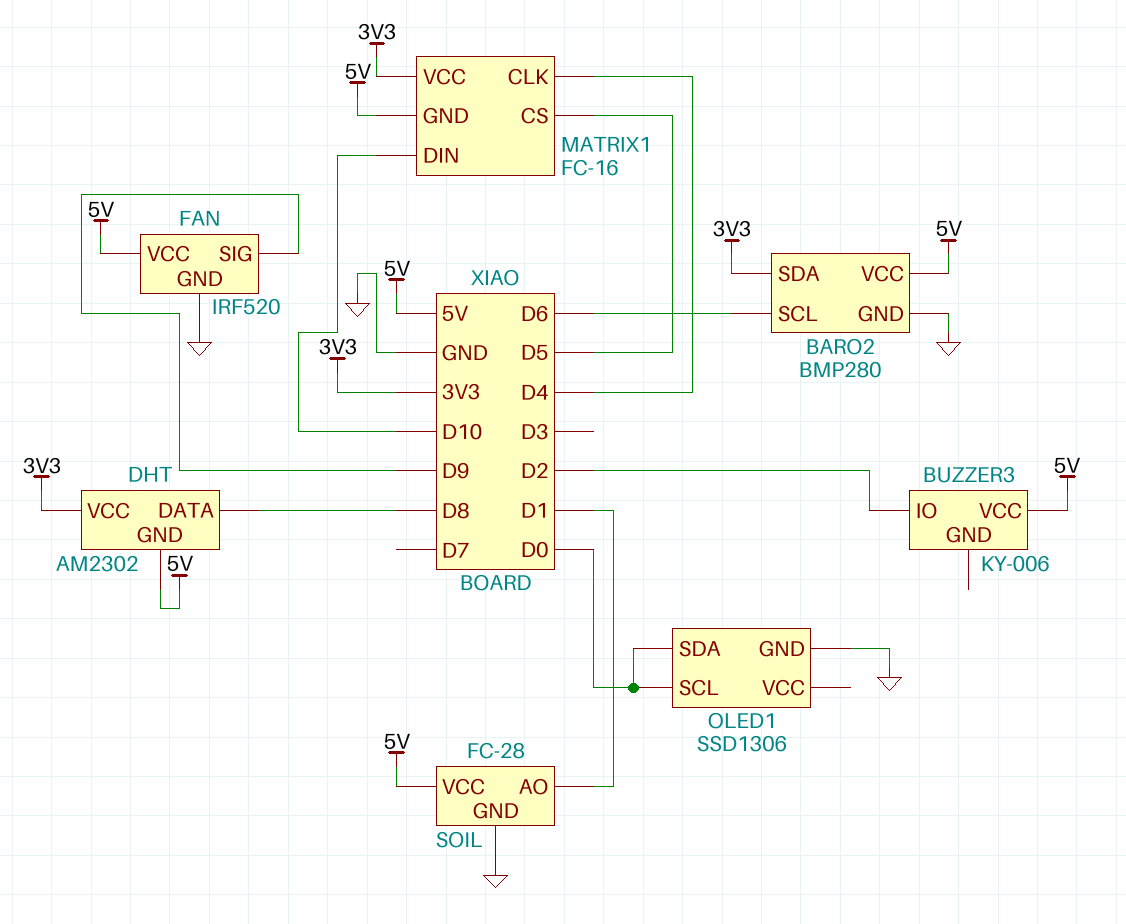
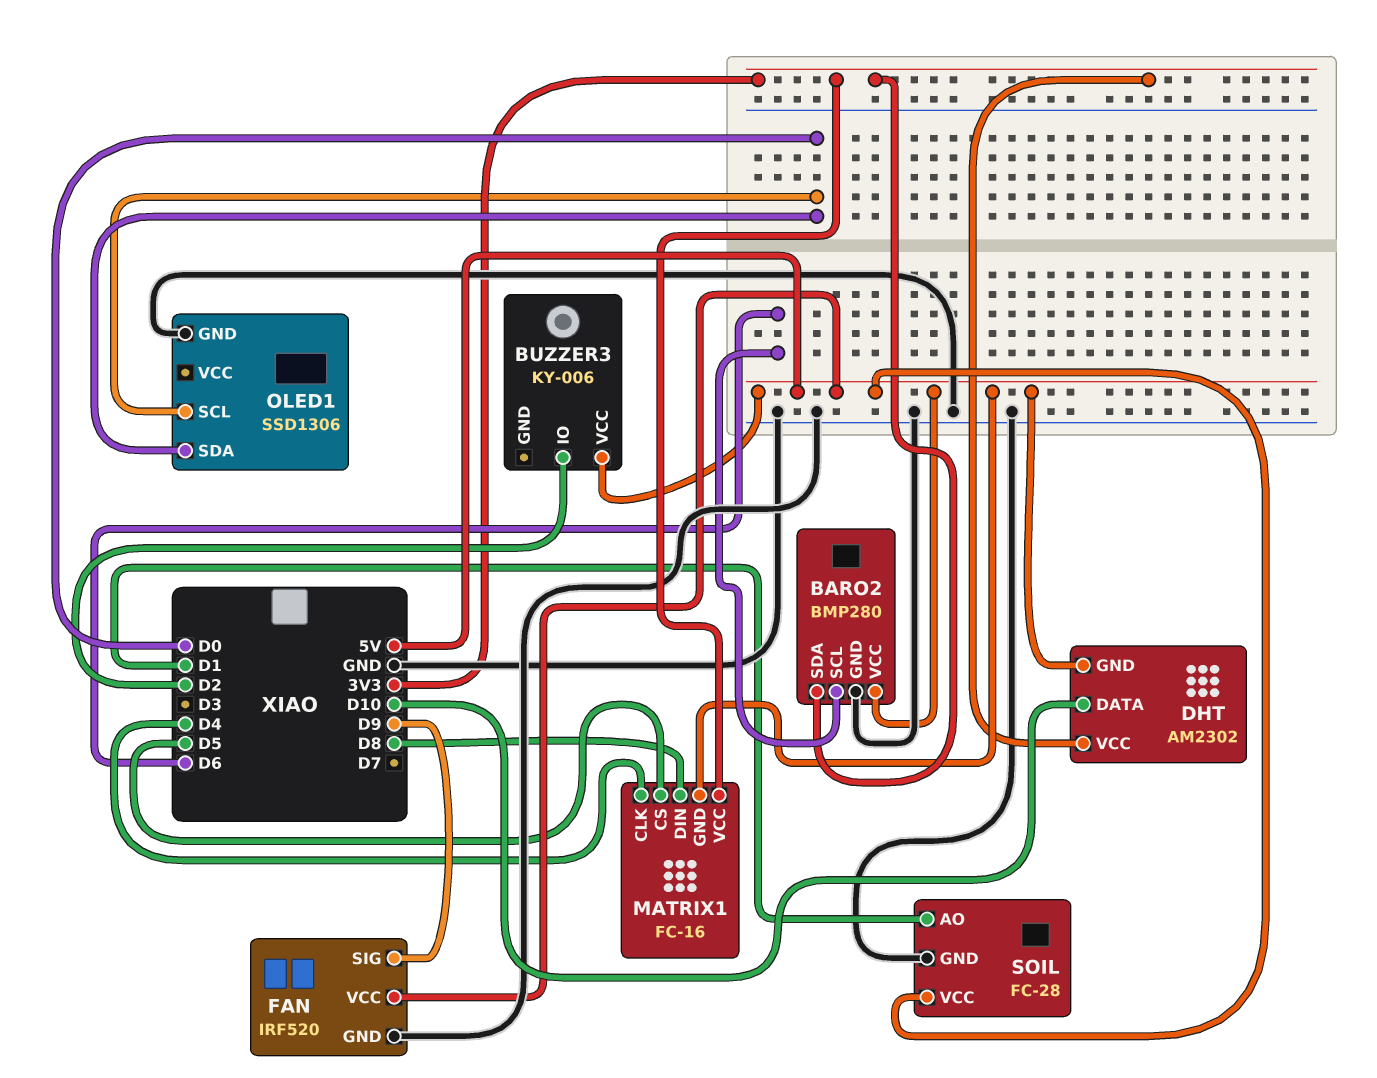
DHT pin DATA: D8 -> D10
MATRIX1 pin DIN: D10 -> D8

